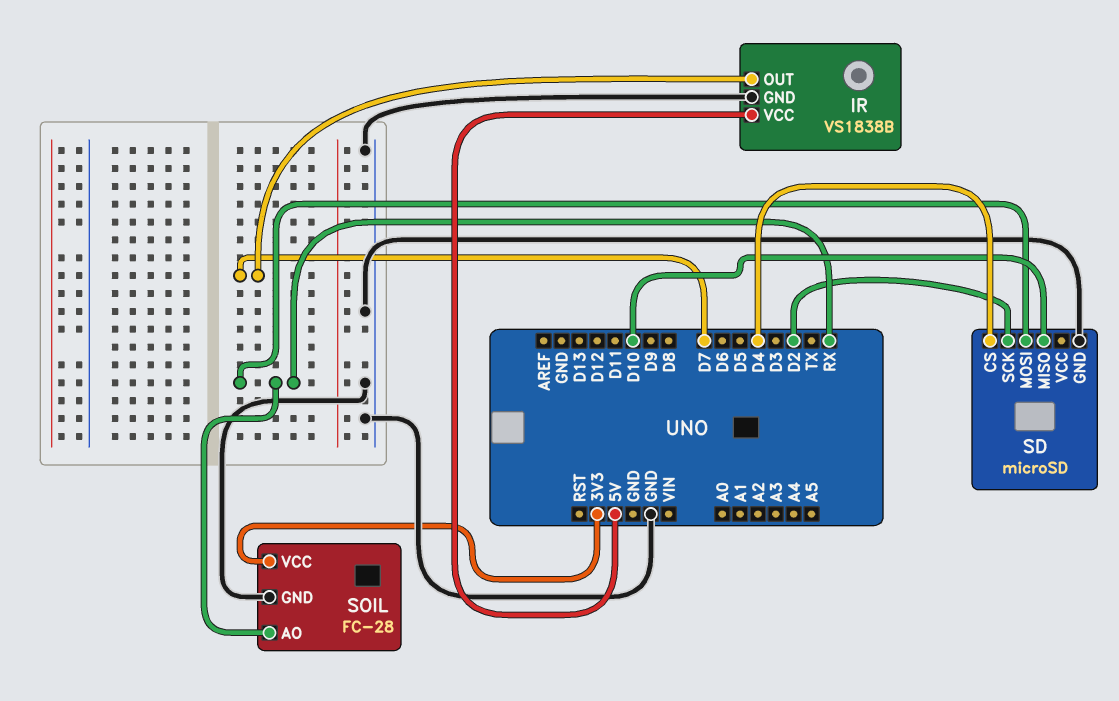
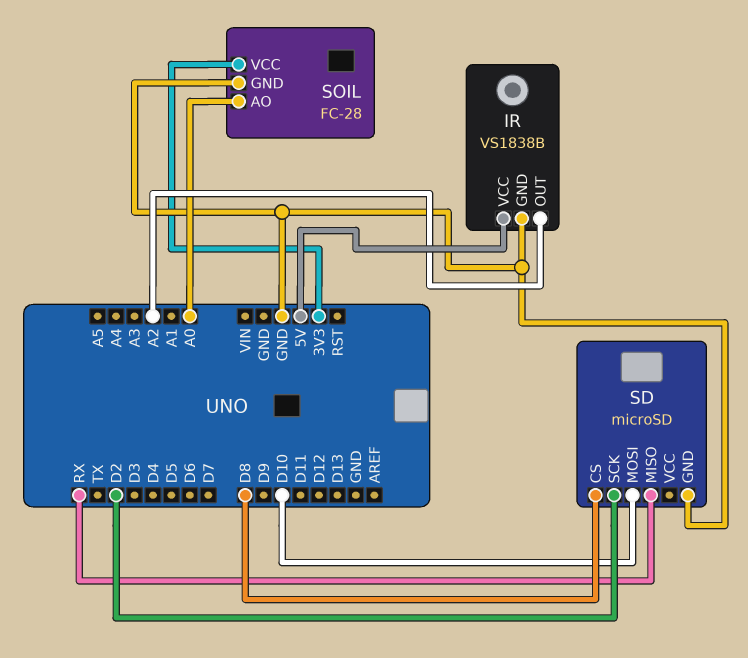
IR pin OUT: D7 -> A2
SD pin CS: D4 -> D8
SD pin MISO: D10 -> RX
SD pin MOSI: RX -> D10
SOIL pin AO: RX -> A0

